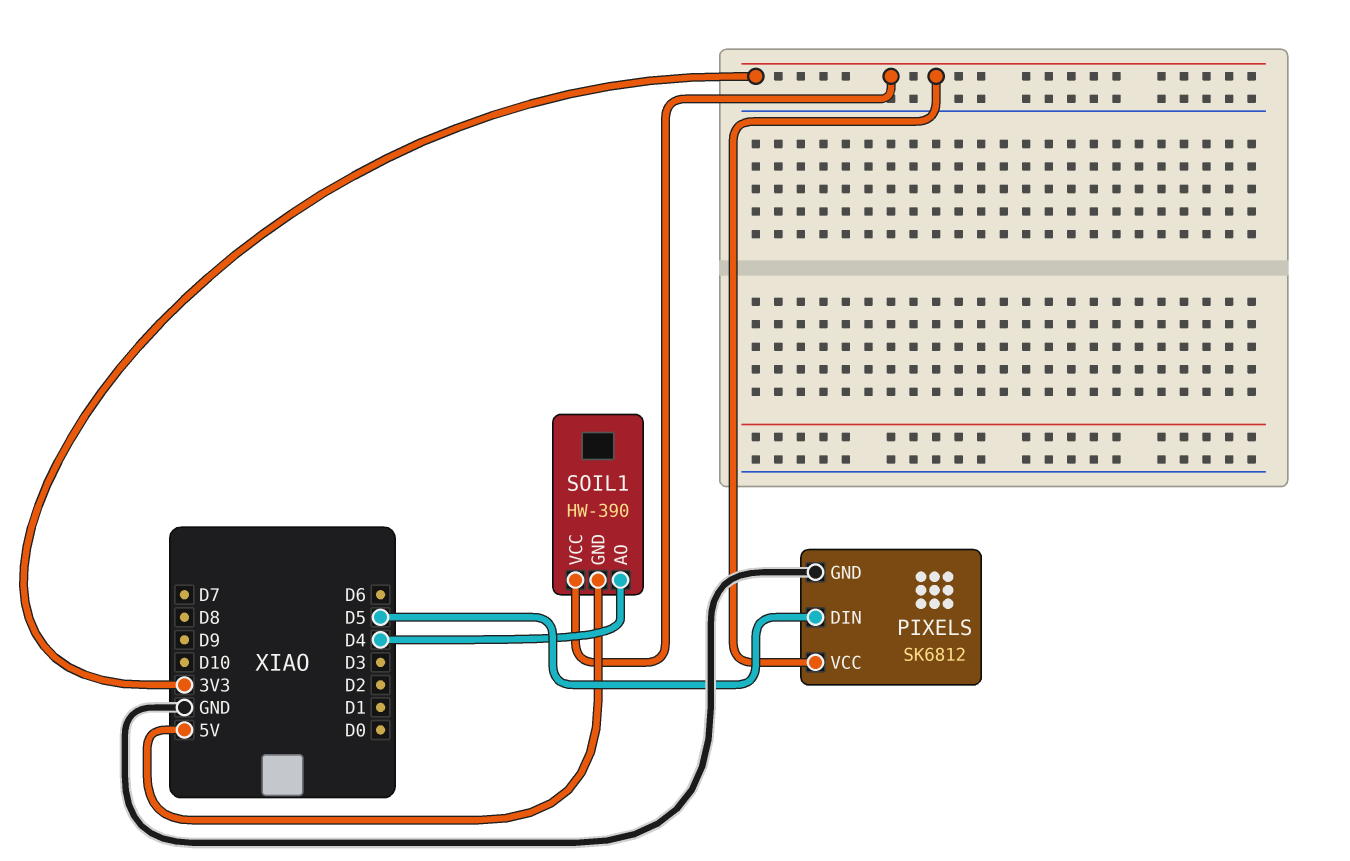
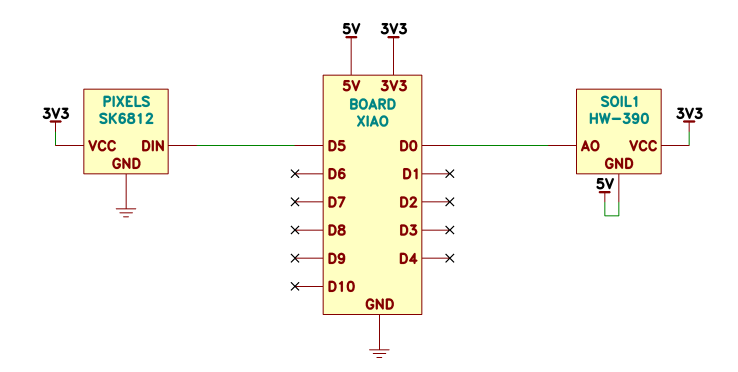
SOIL1 pin AO: D4 -> D0

